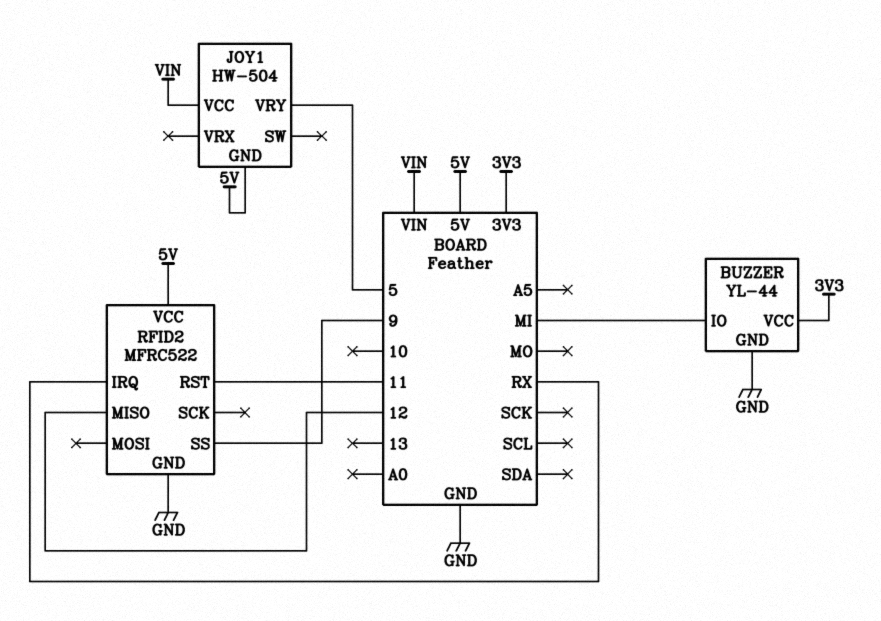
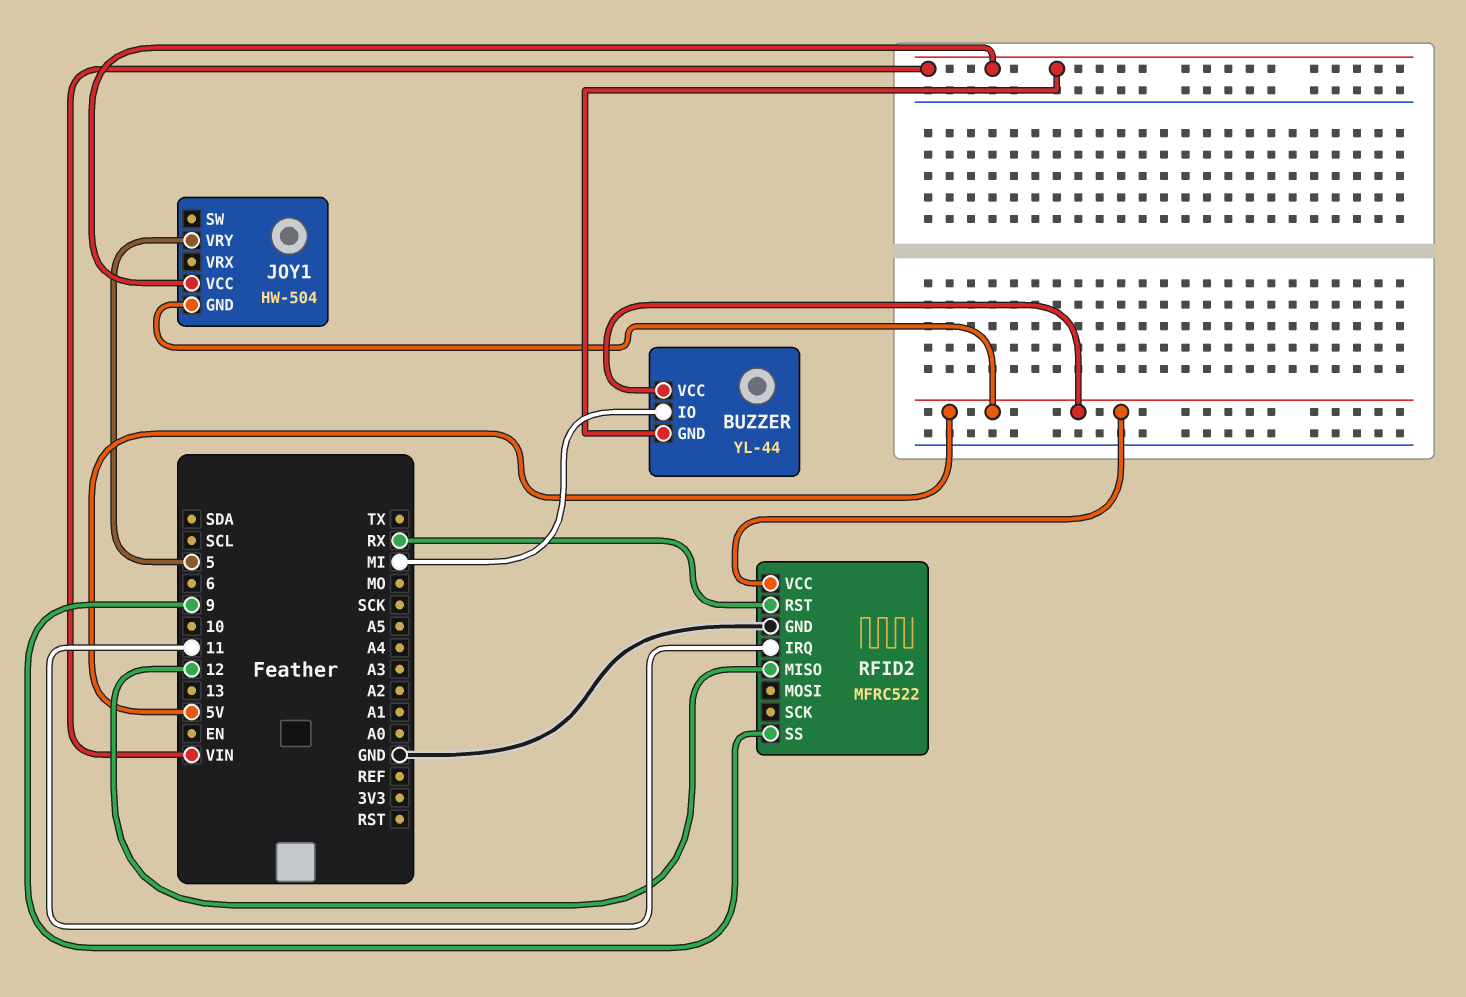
BUZZER pin GND: GND -> VIN
BUZZER pin VCC: 3V3 -> 5V
RFID2 pin IRQ: RX -> 11
RFID2 pin RST: 11 -> RX

